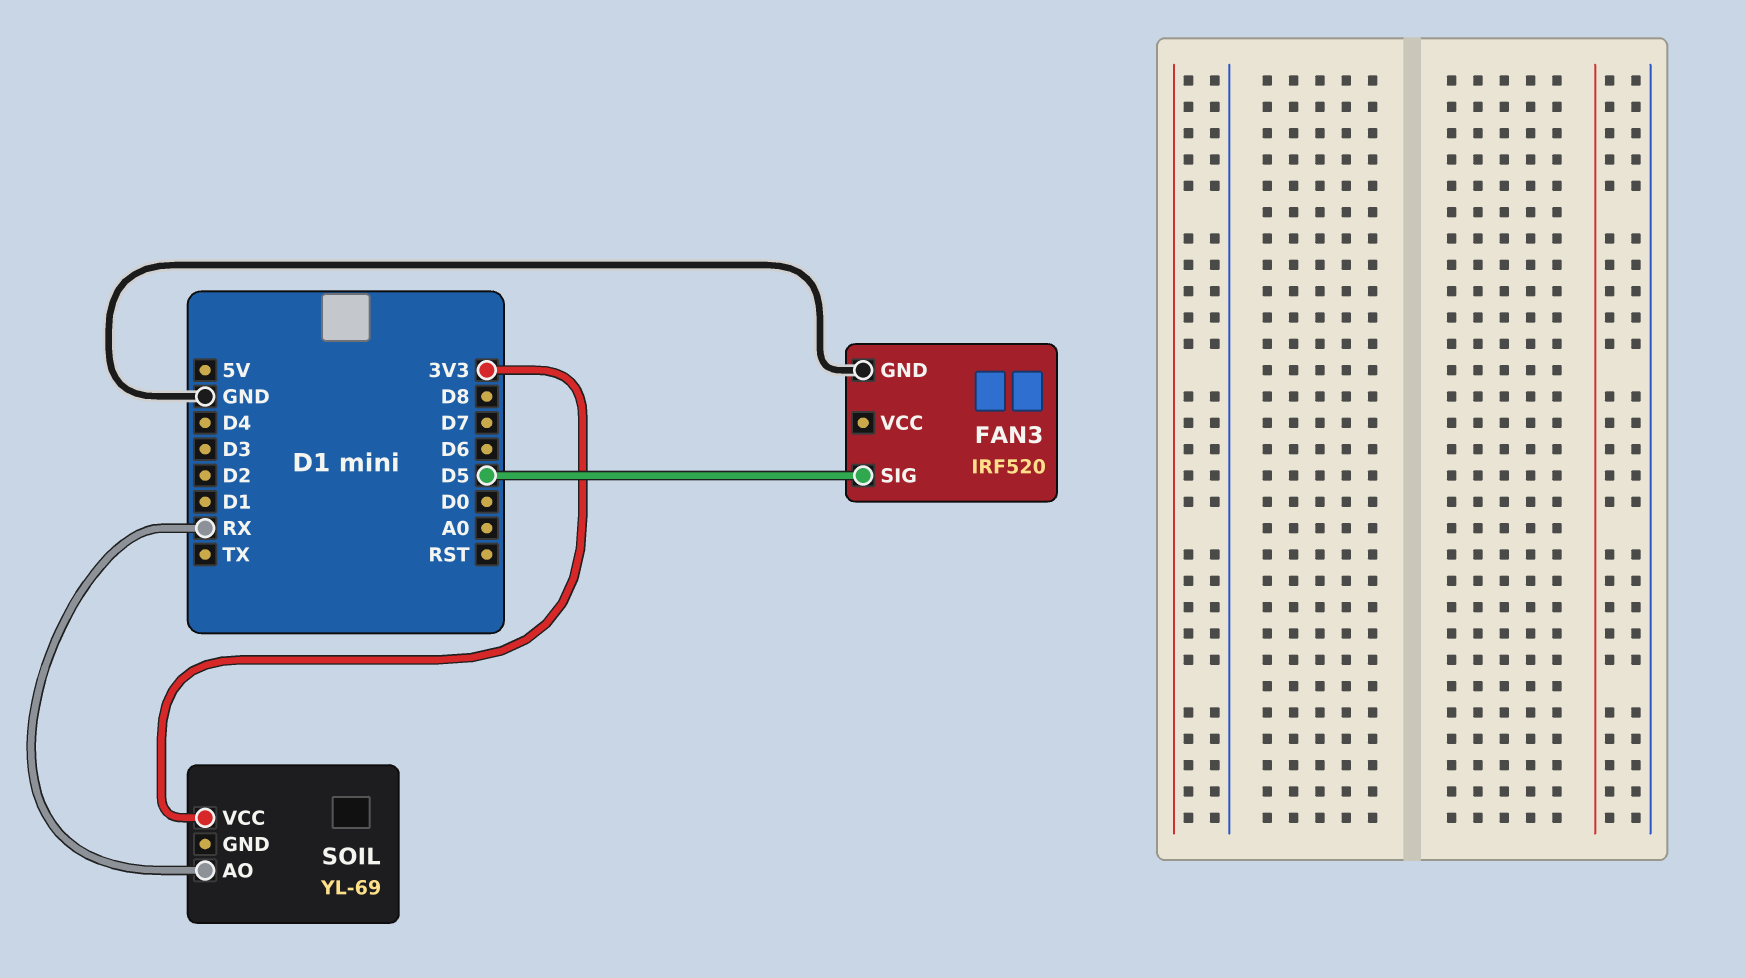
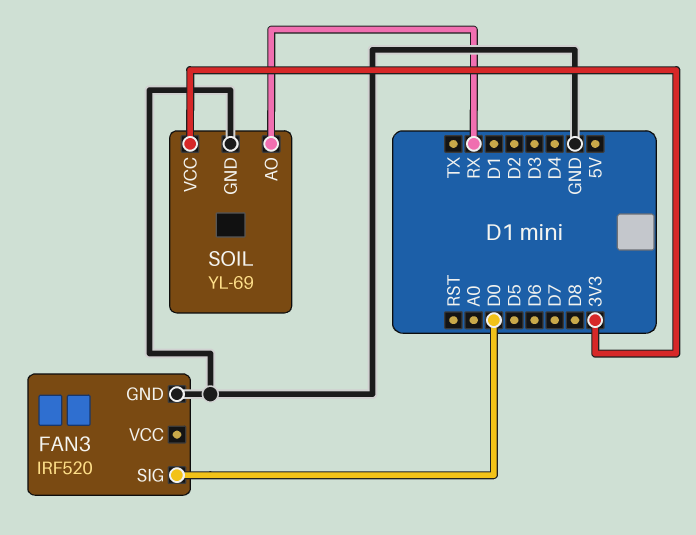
FAN3 pin SIG: D5 -> D0
SOIL pin GND: none -> GND

